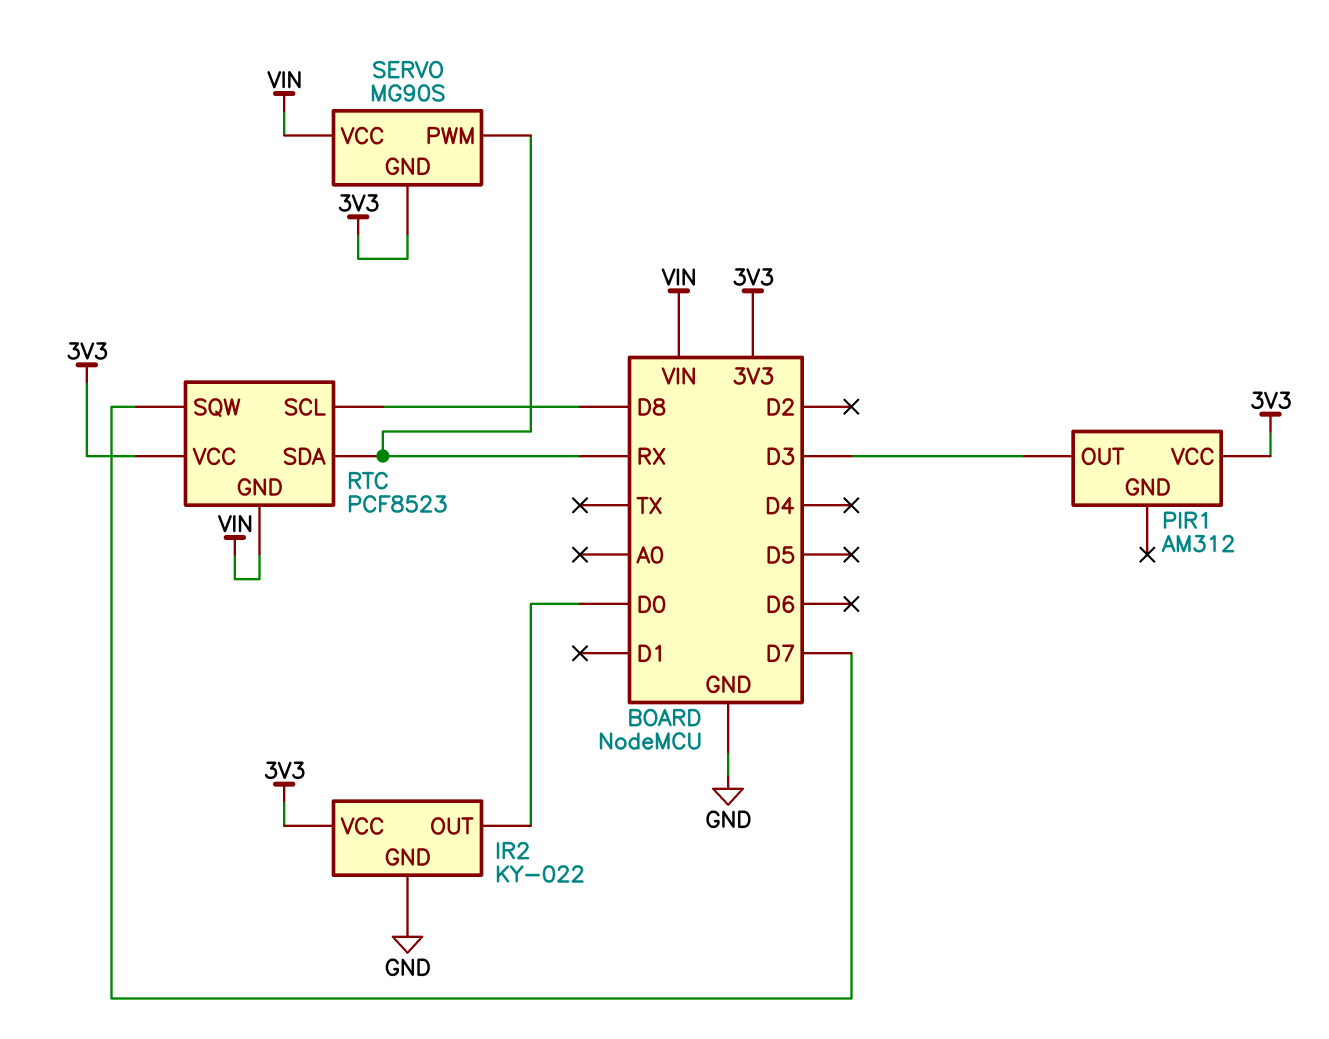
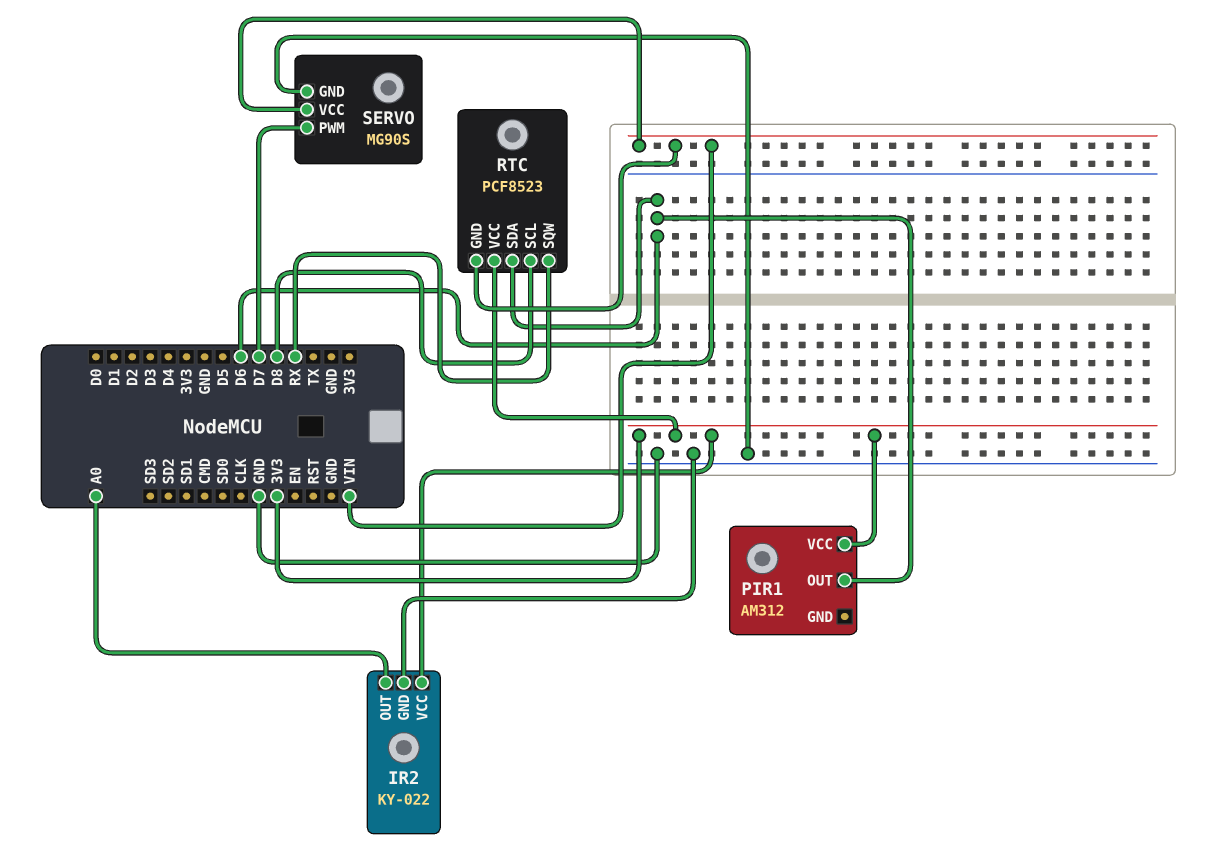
IR2 pin OUT: D0 -> A0
PIR1 pin OUT: D3 -> D6
RTC pin SDA: RX -> D6
RTC pin SQW: D7 -> RX
SERVO pin GND: 3V3 -> GND
SERVO pin PWM: RX -> D7

